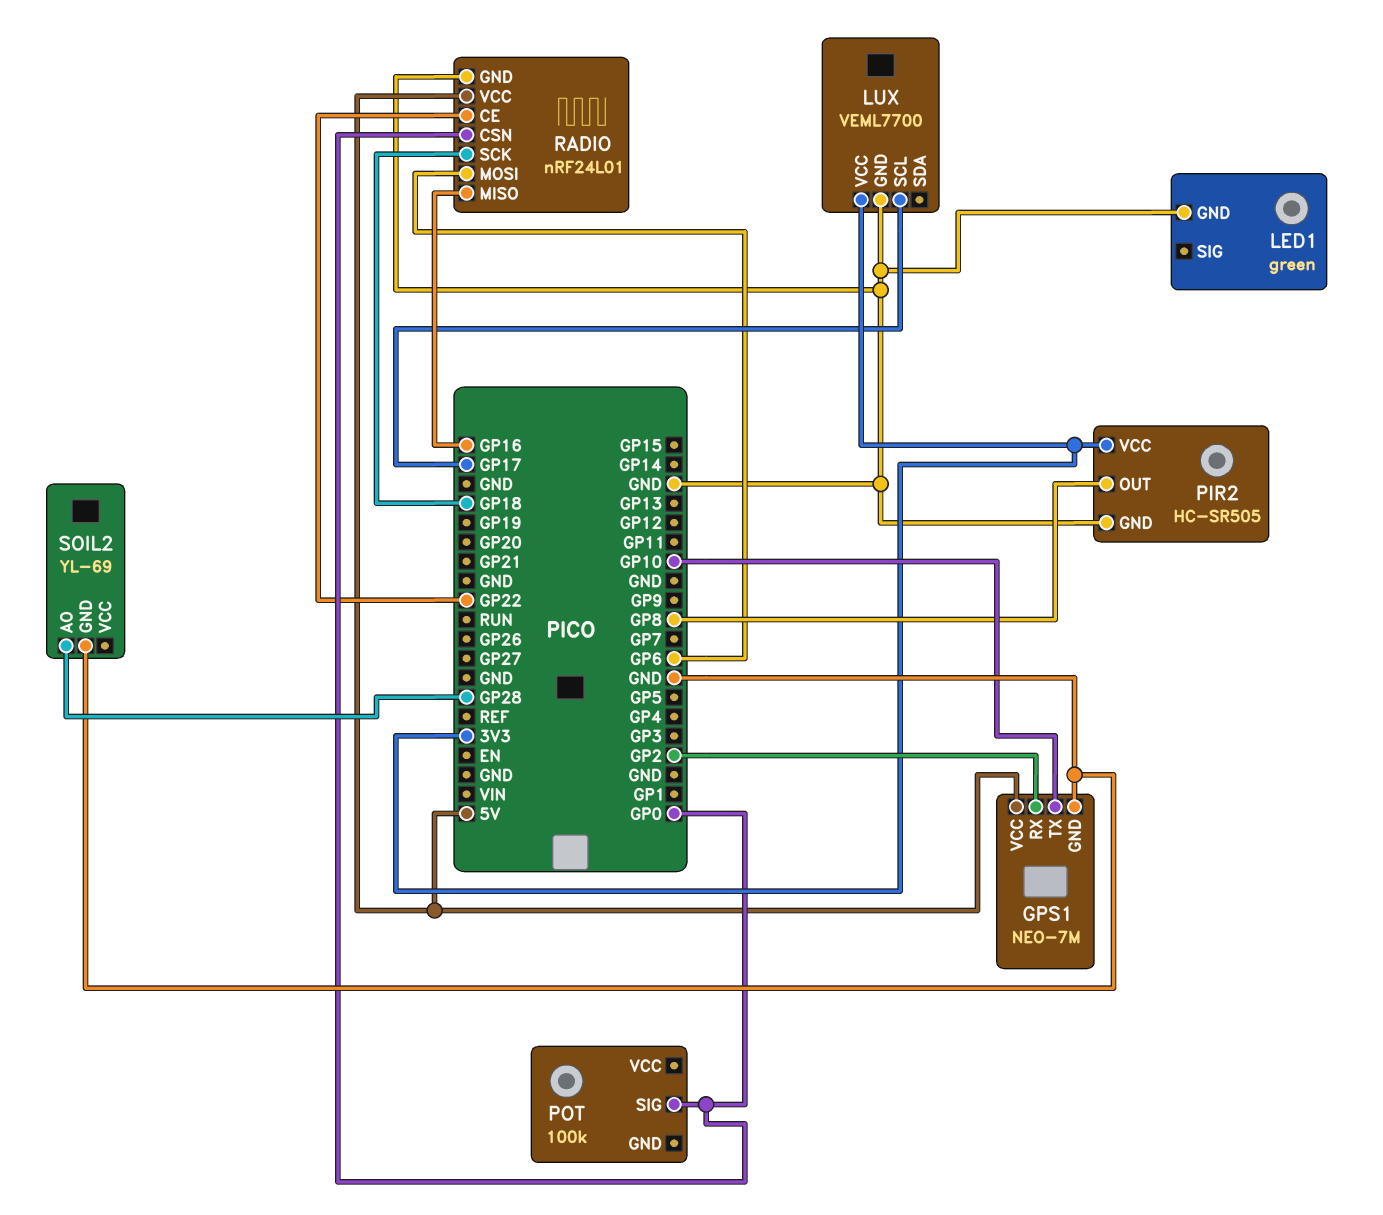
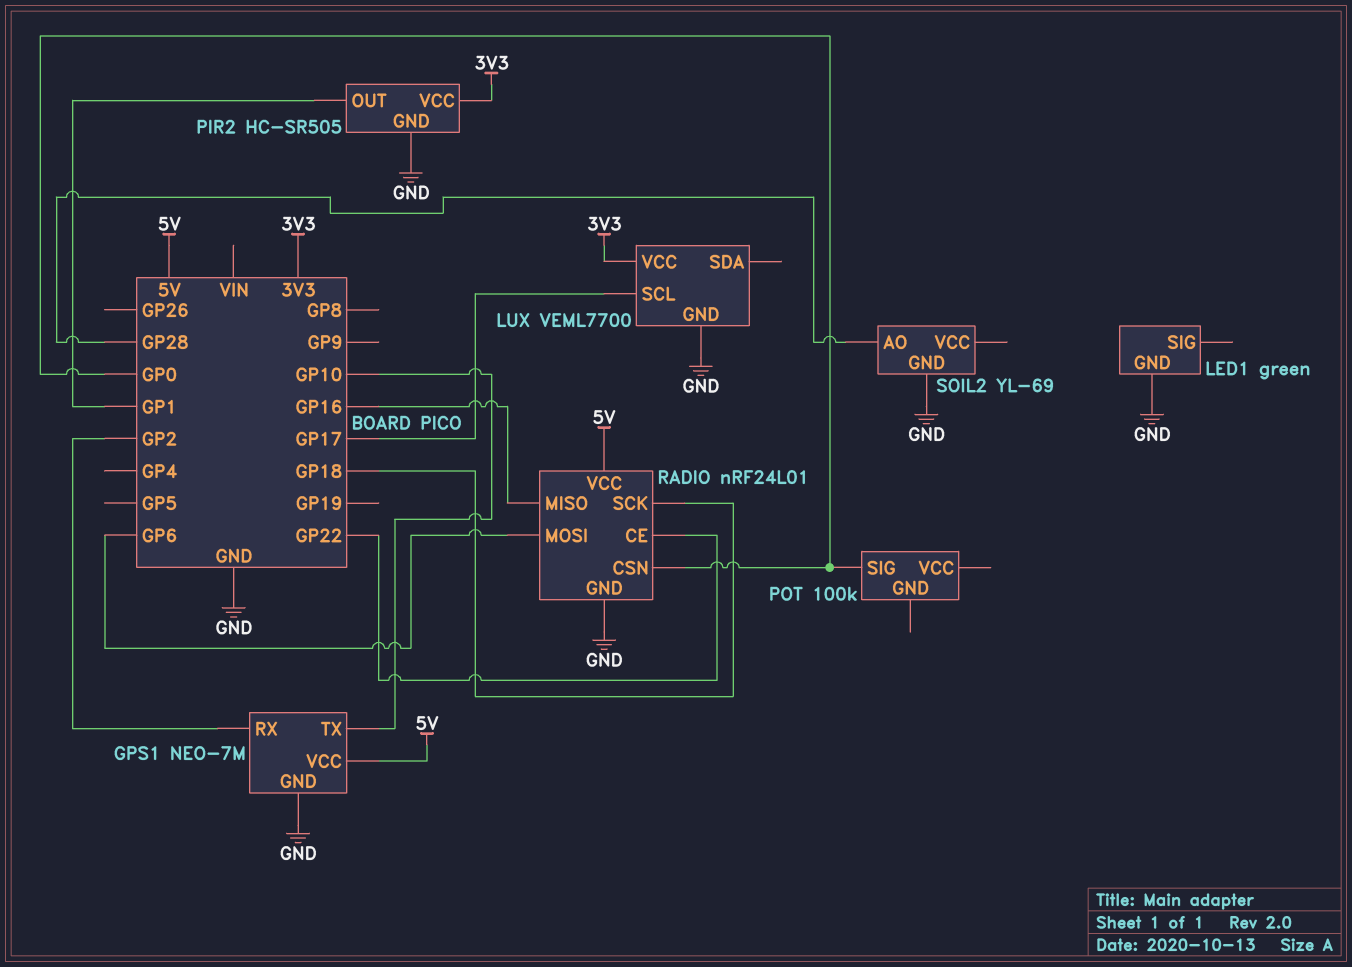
PIR2 pin OUT: GP8 -> GP1

